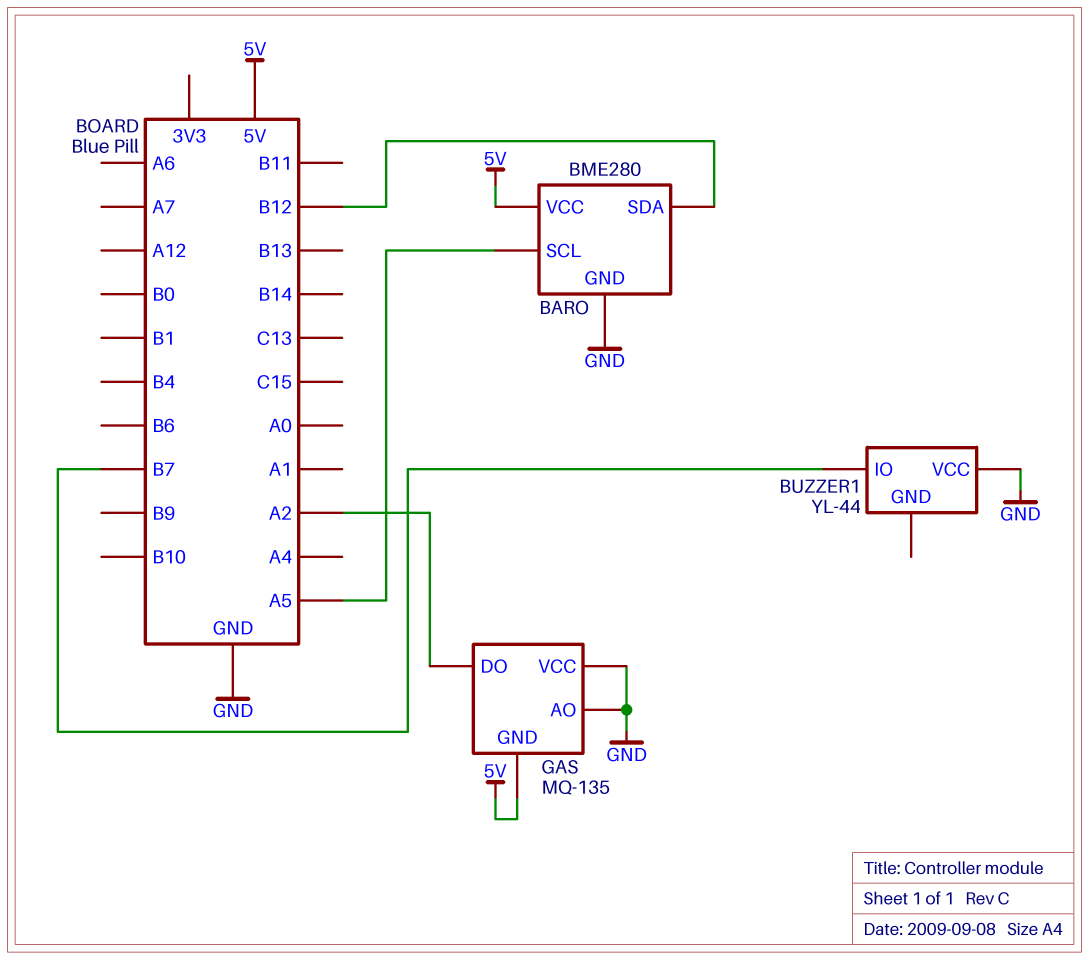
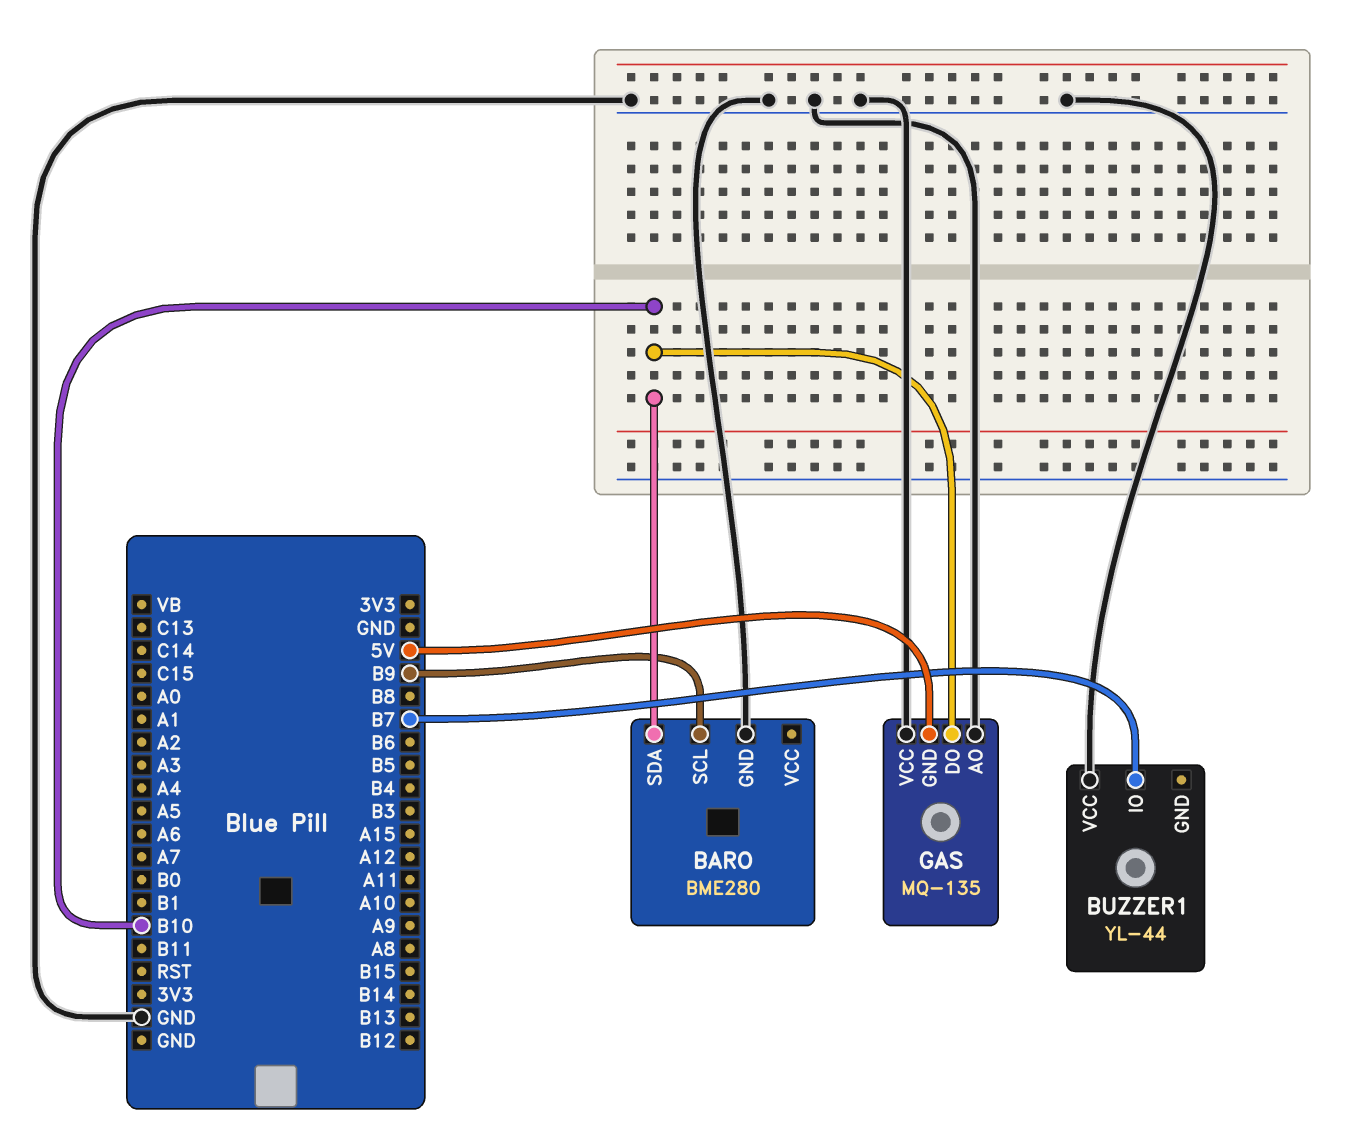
BARO pin SCL: A5 -> B9
BARO pin SDA: B12 -> B10
BARO pin VCC: 5V -> none
GAS pin DO: A2 -> B10

